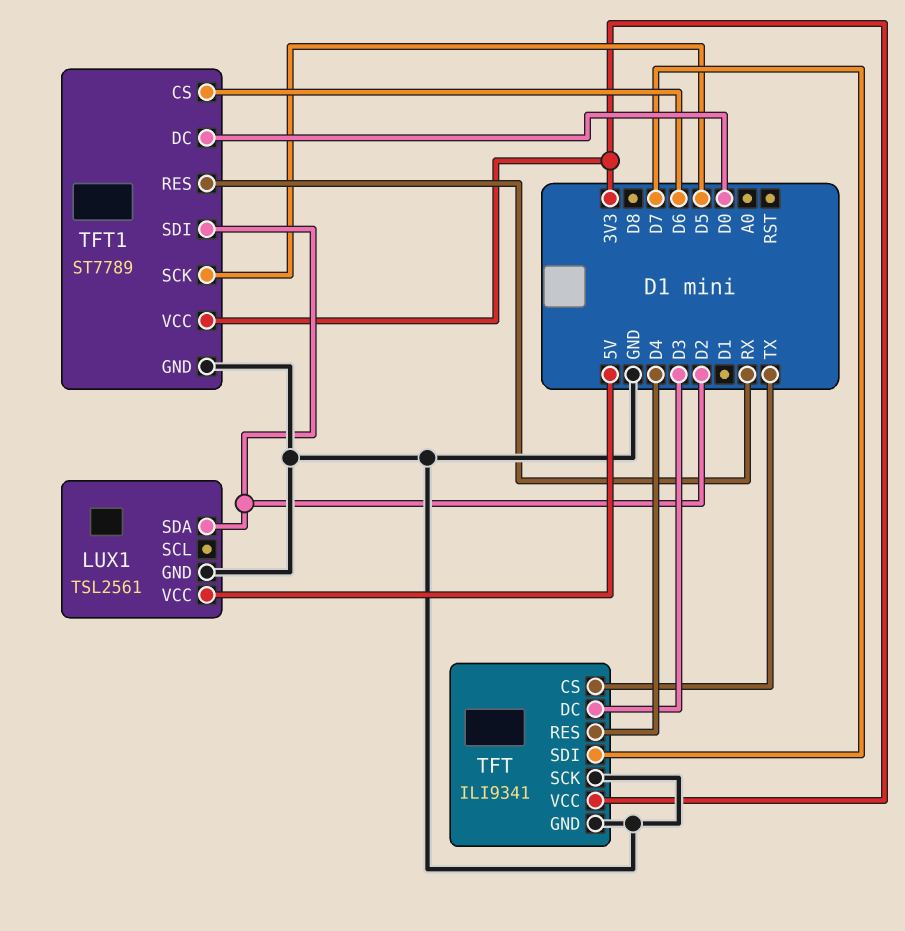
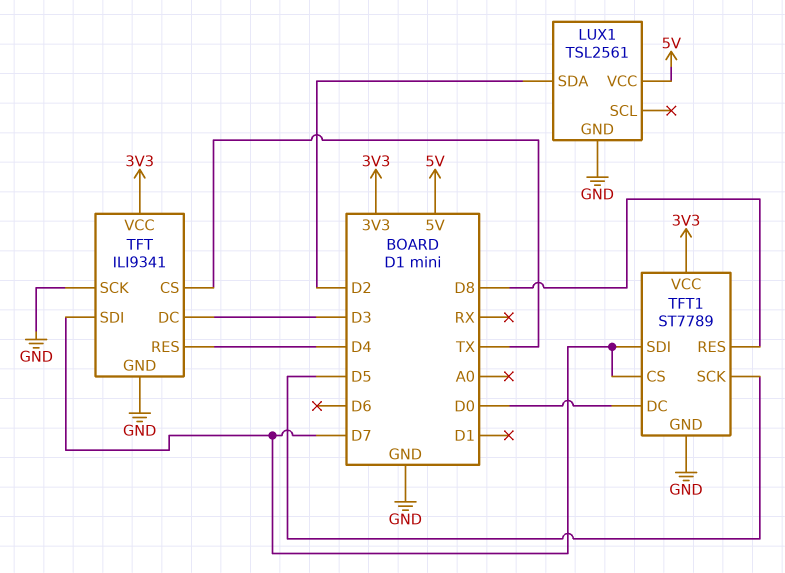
TFT1 pin CS: D6 -> D7
TFT1 pin RES: RX -> D8
TFT1 pin SDI: D2 -> D7

